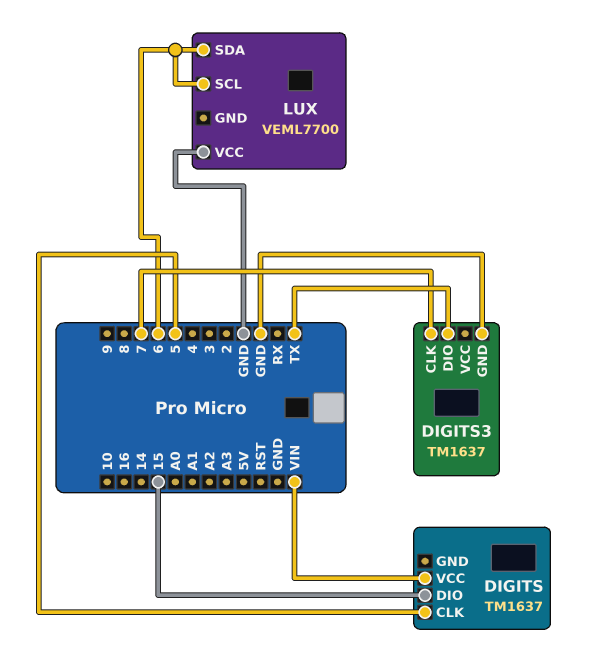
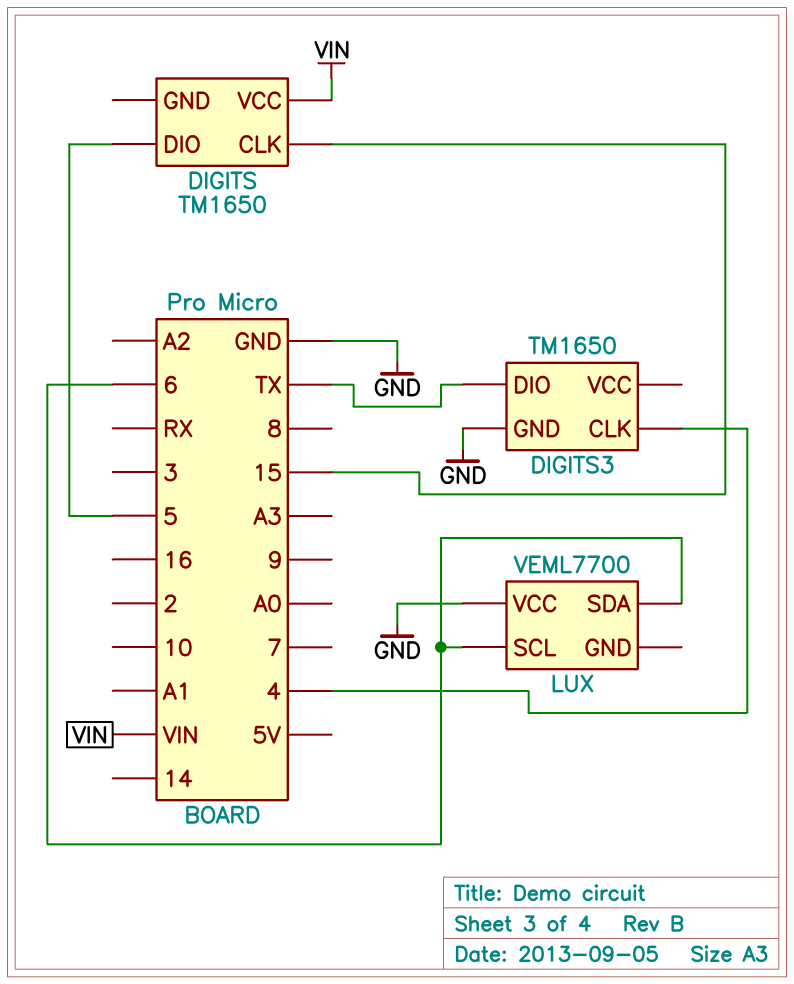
DIGITS: TM1637 -> TM1650
DIGITS pin CLK: 5 -> 15
DIGITS pin DIO: 15 -> 5
DIGITS3: TM1637 -> TM1650
DIGITS3 pin CLK: 7 -> 4

